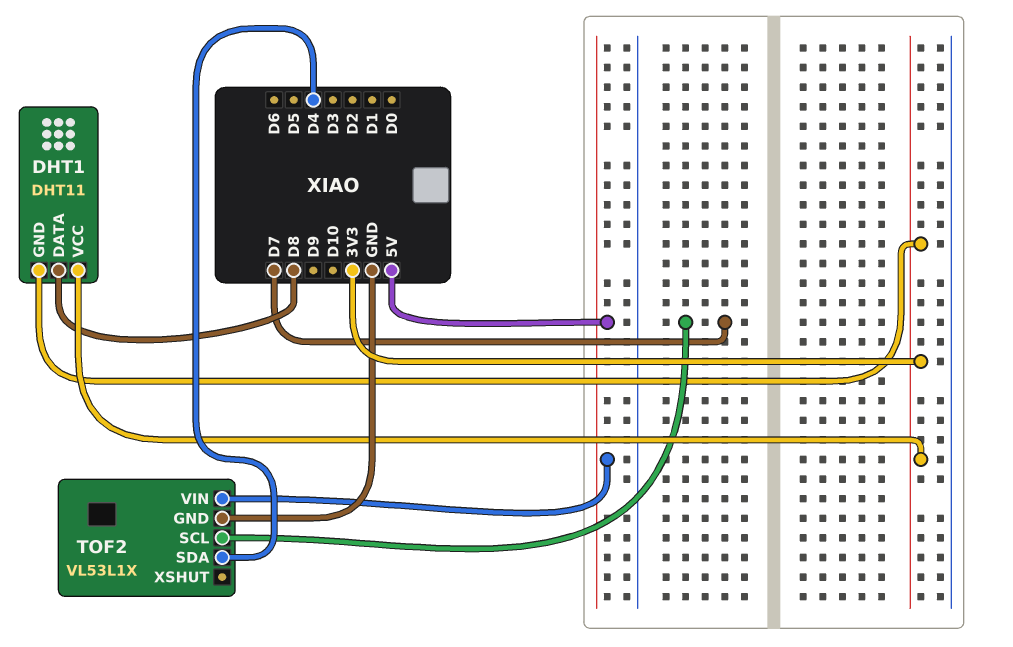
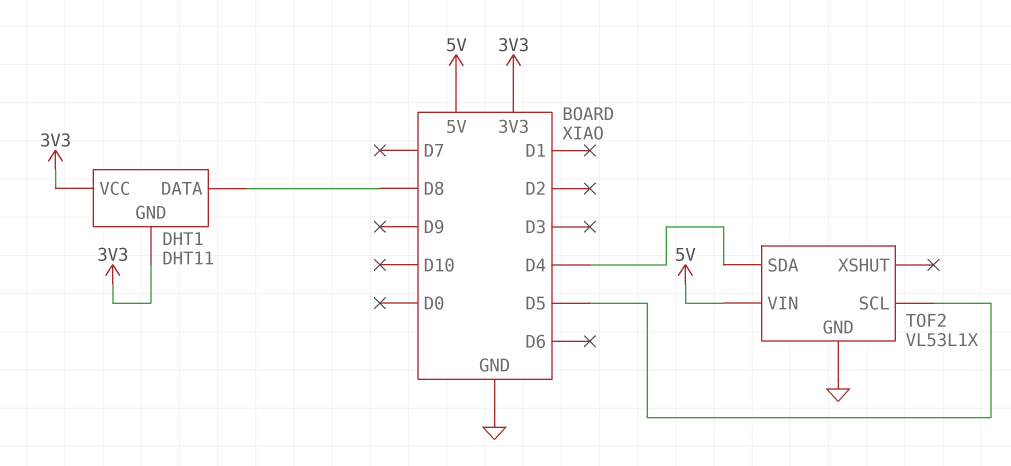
TOF2 pin SCL: D7 -> D5

